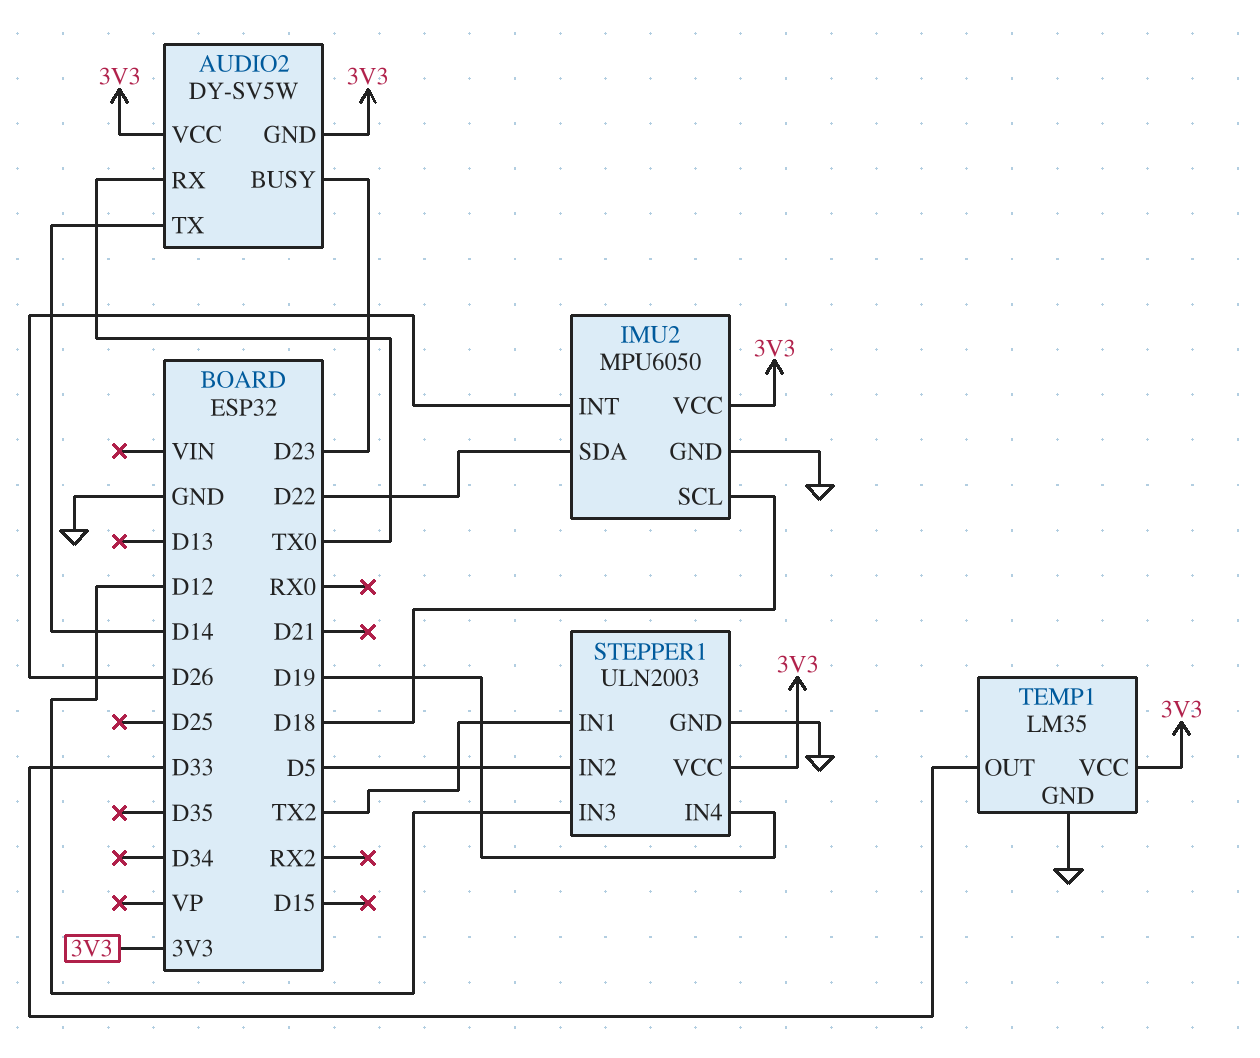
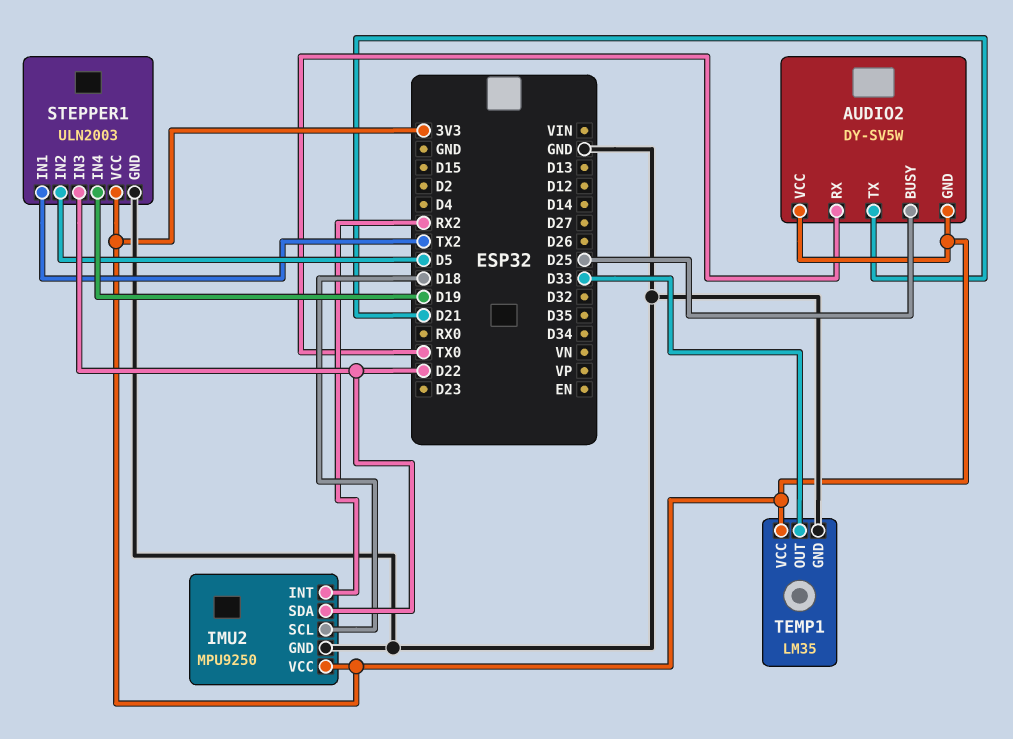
AUDIO2 pin BUSY: D23 -> D25
AUDIO2 pin TX: D14 -> D21
IMU2: MPU6050 -> MPU9250
IMU2 pin INT: D26 -> RX2
STEPPER1 pin IN3: D12 -> D22

